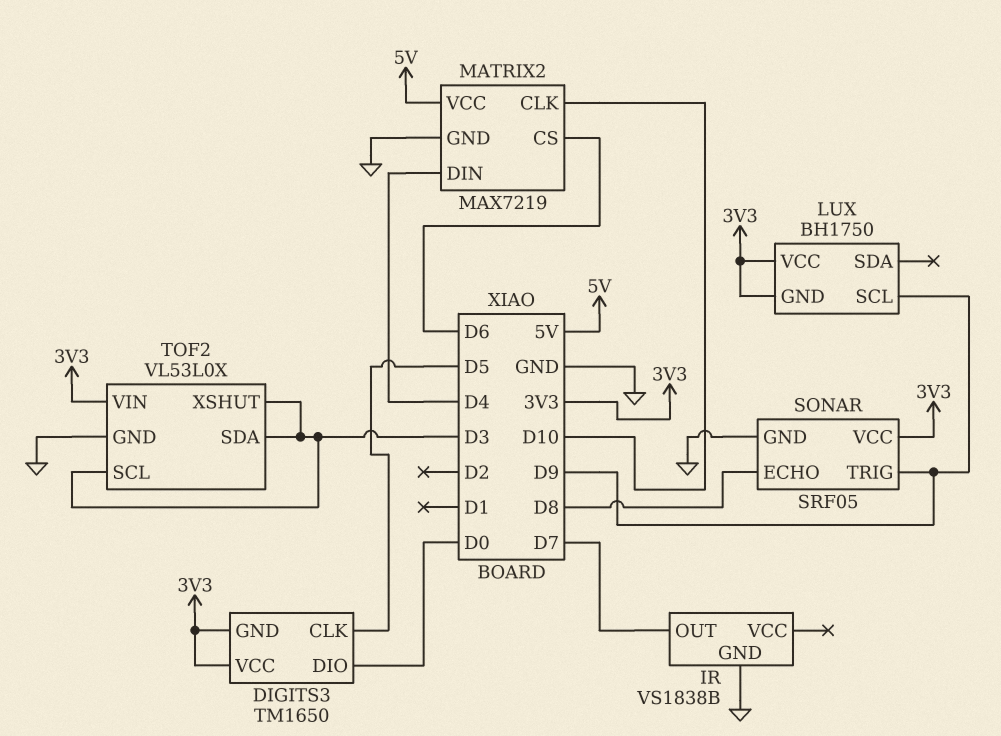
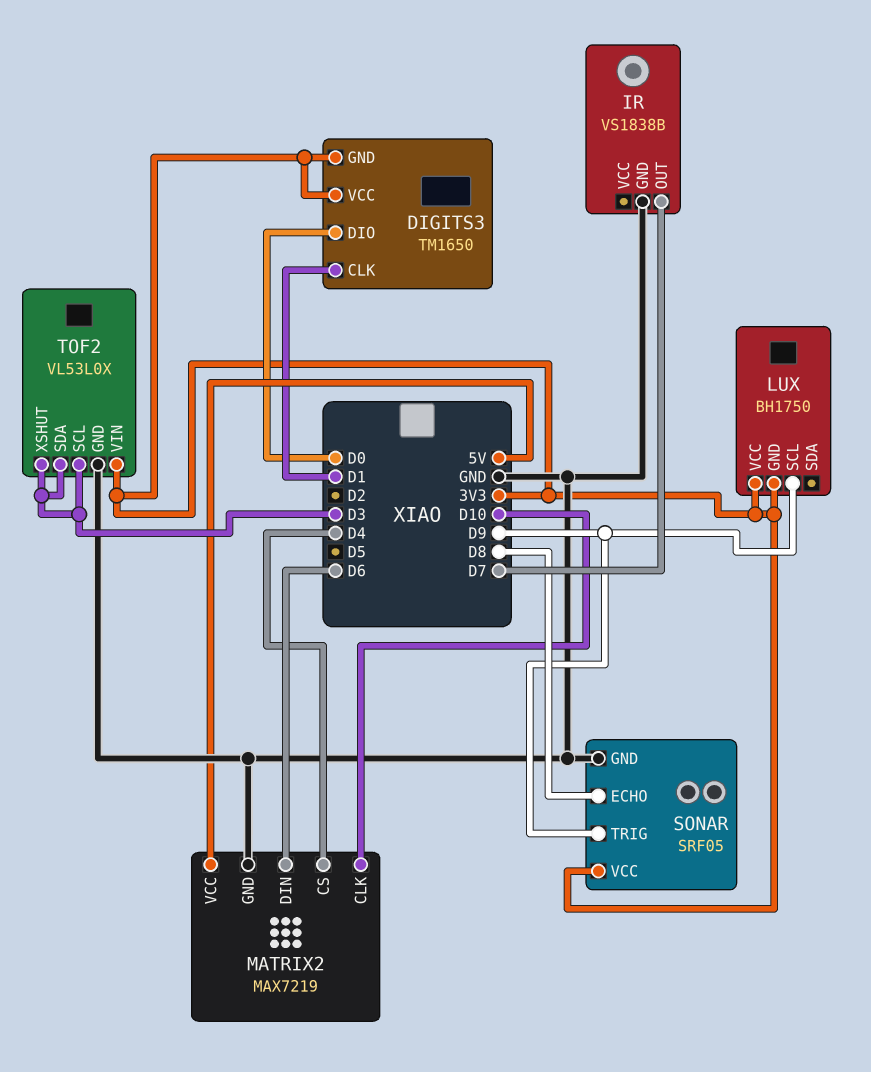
DIGITS3 pin CLK: D5 -> D1
MATRIX2 pin CS: D6 -> D4
MATRIX2 pin DIN: D4 -> D6

